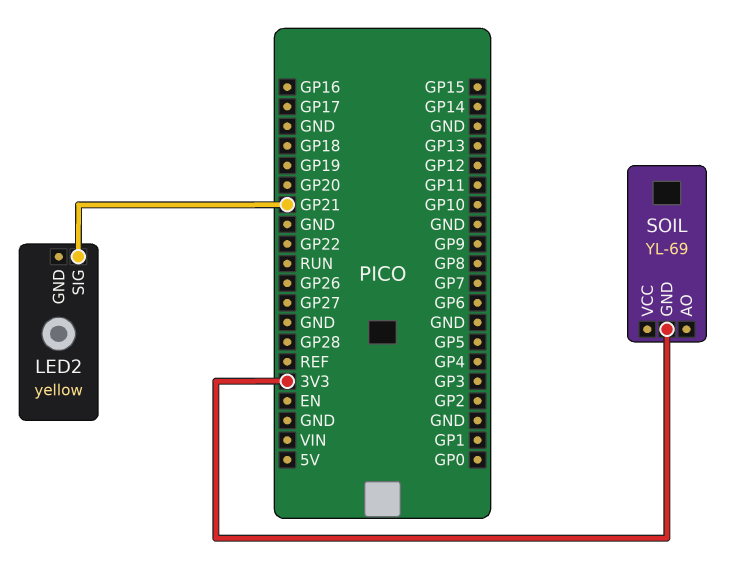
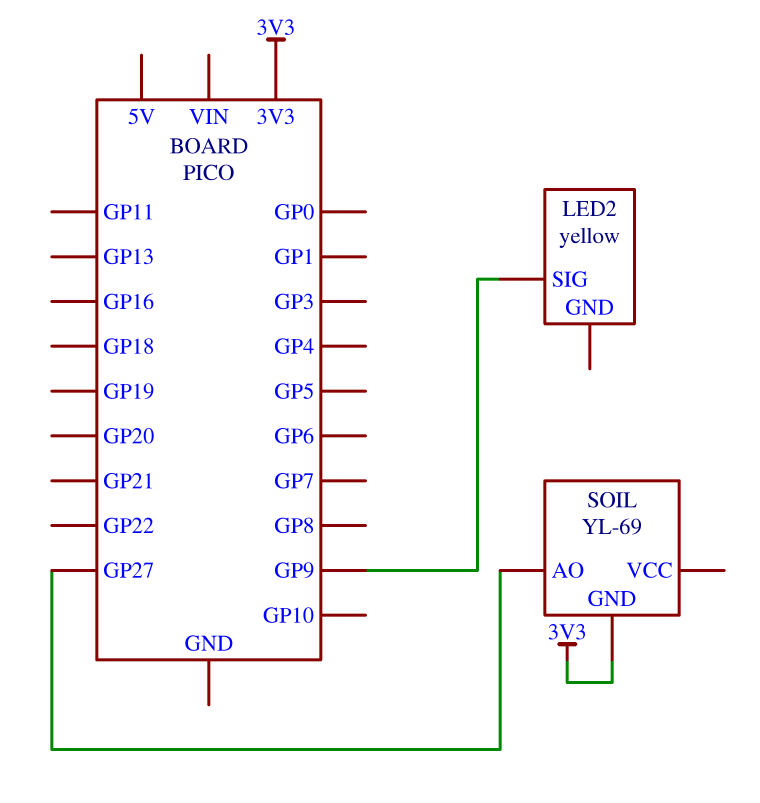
LED2 pin SIG: GP21 -> GP9
SOIL pin AO: none -> GP27

